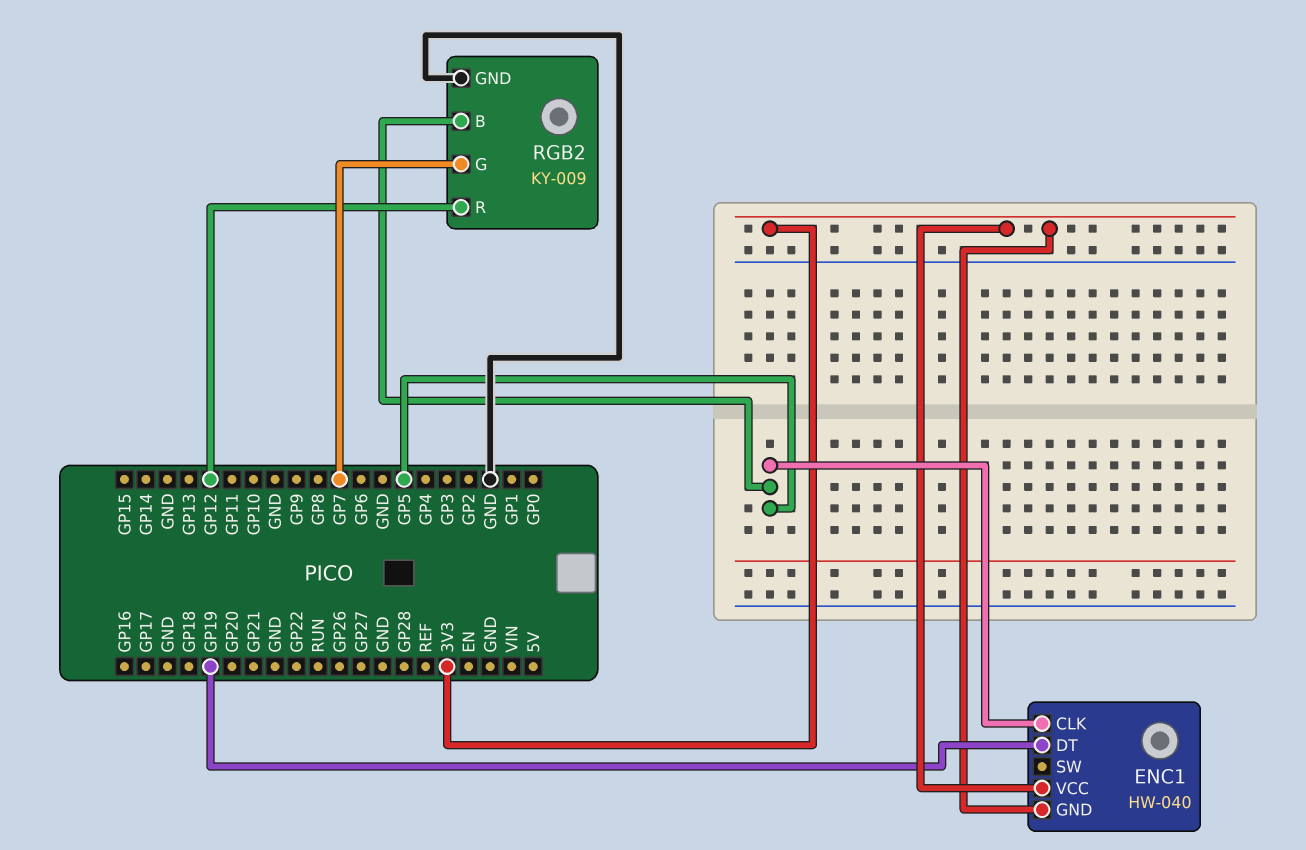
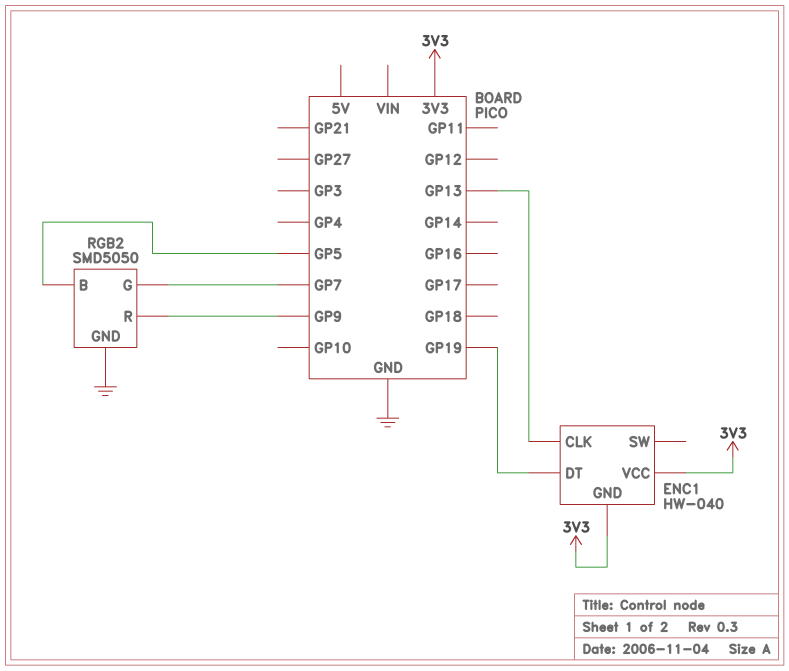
ENC1 pin CLK: GP5 -> GP13
RGB2: KY-009 -> SMD5050
RGB2 pin R: GP12 -> GP9

